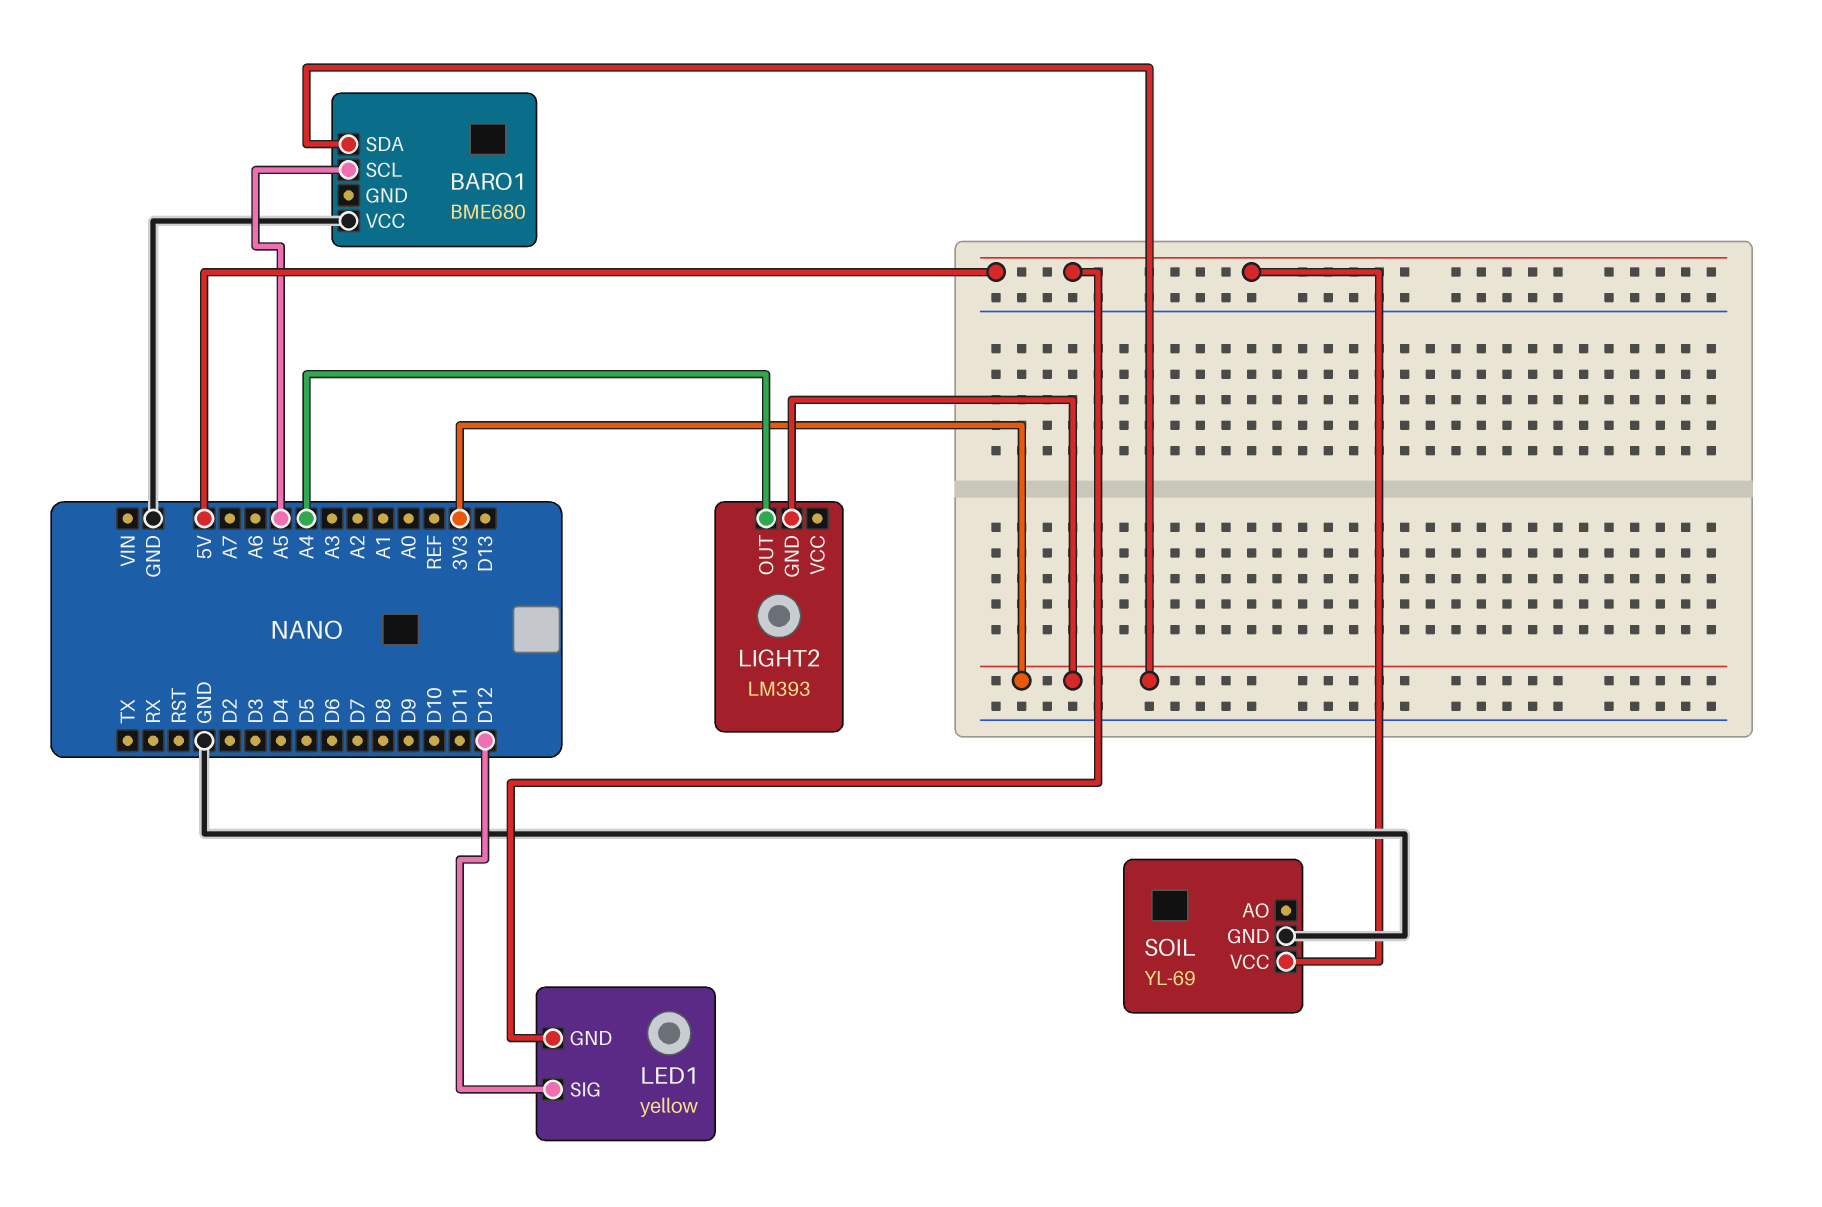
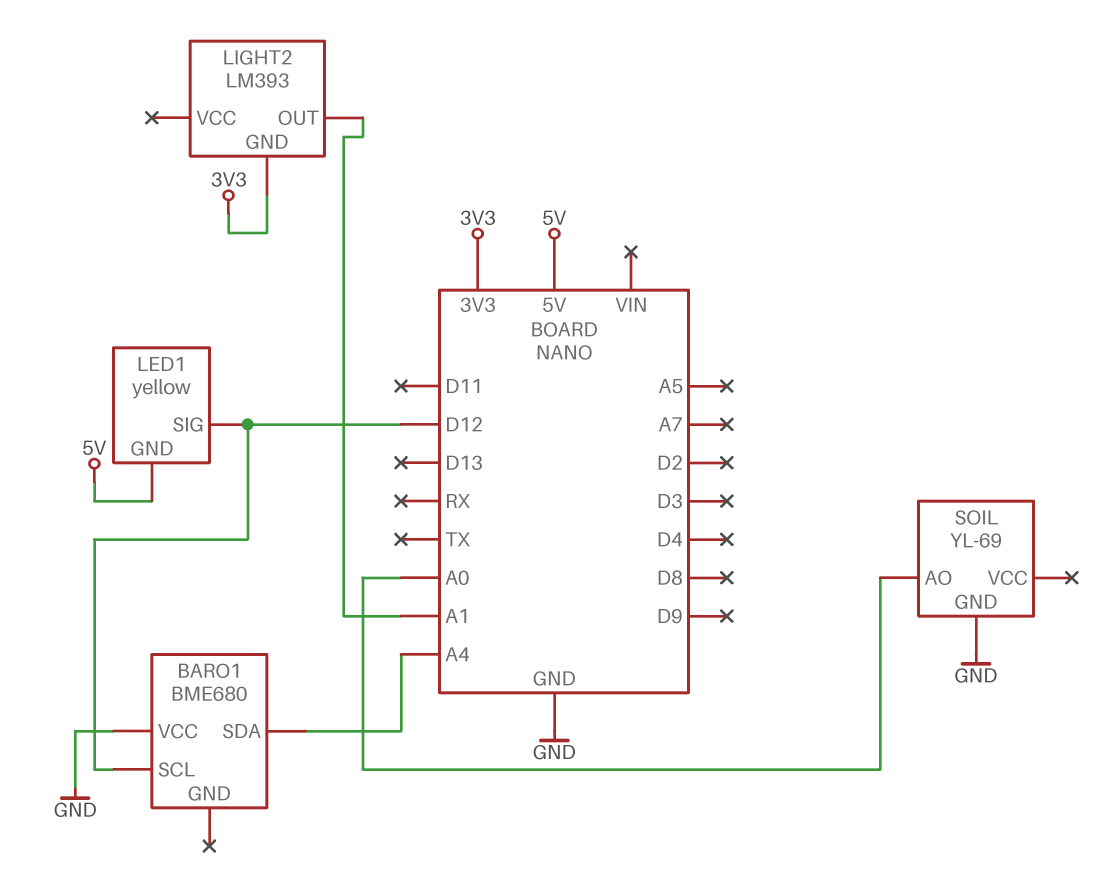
BARO1 pin SCL: A5 -> D12
BARO1 pin SDA: 3V3 -> A4
LIGHT2 pin OUT: A4 -> A1
SOIL pin AO: none -> A0
SOIL pin VCC: 5V -> none

